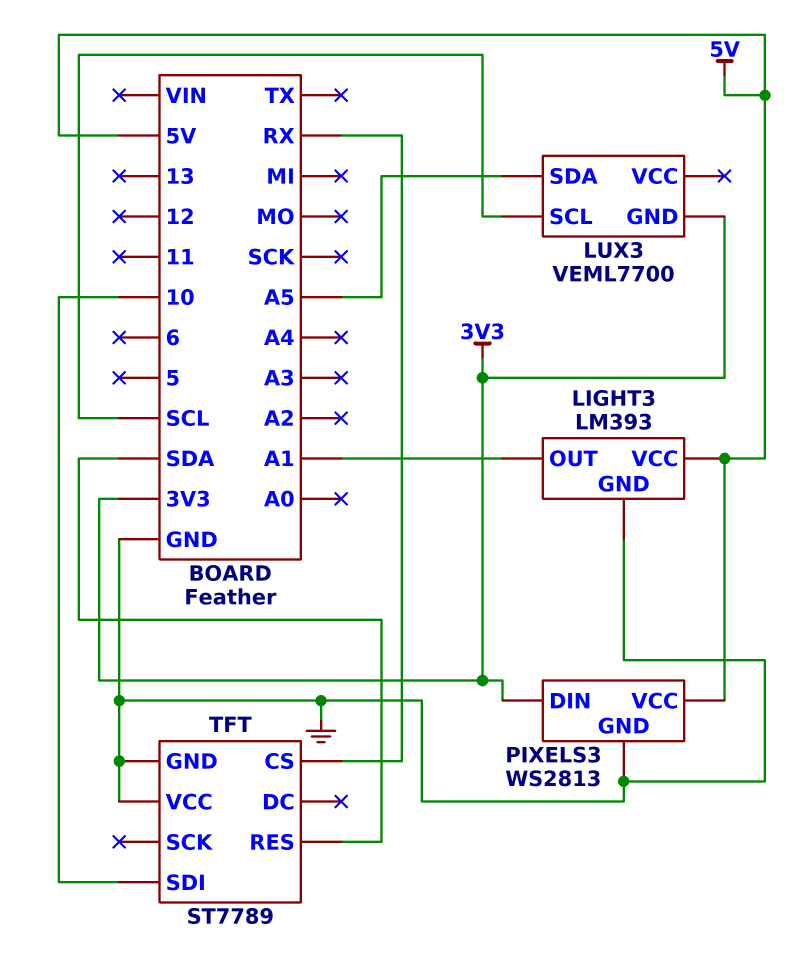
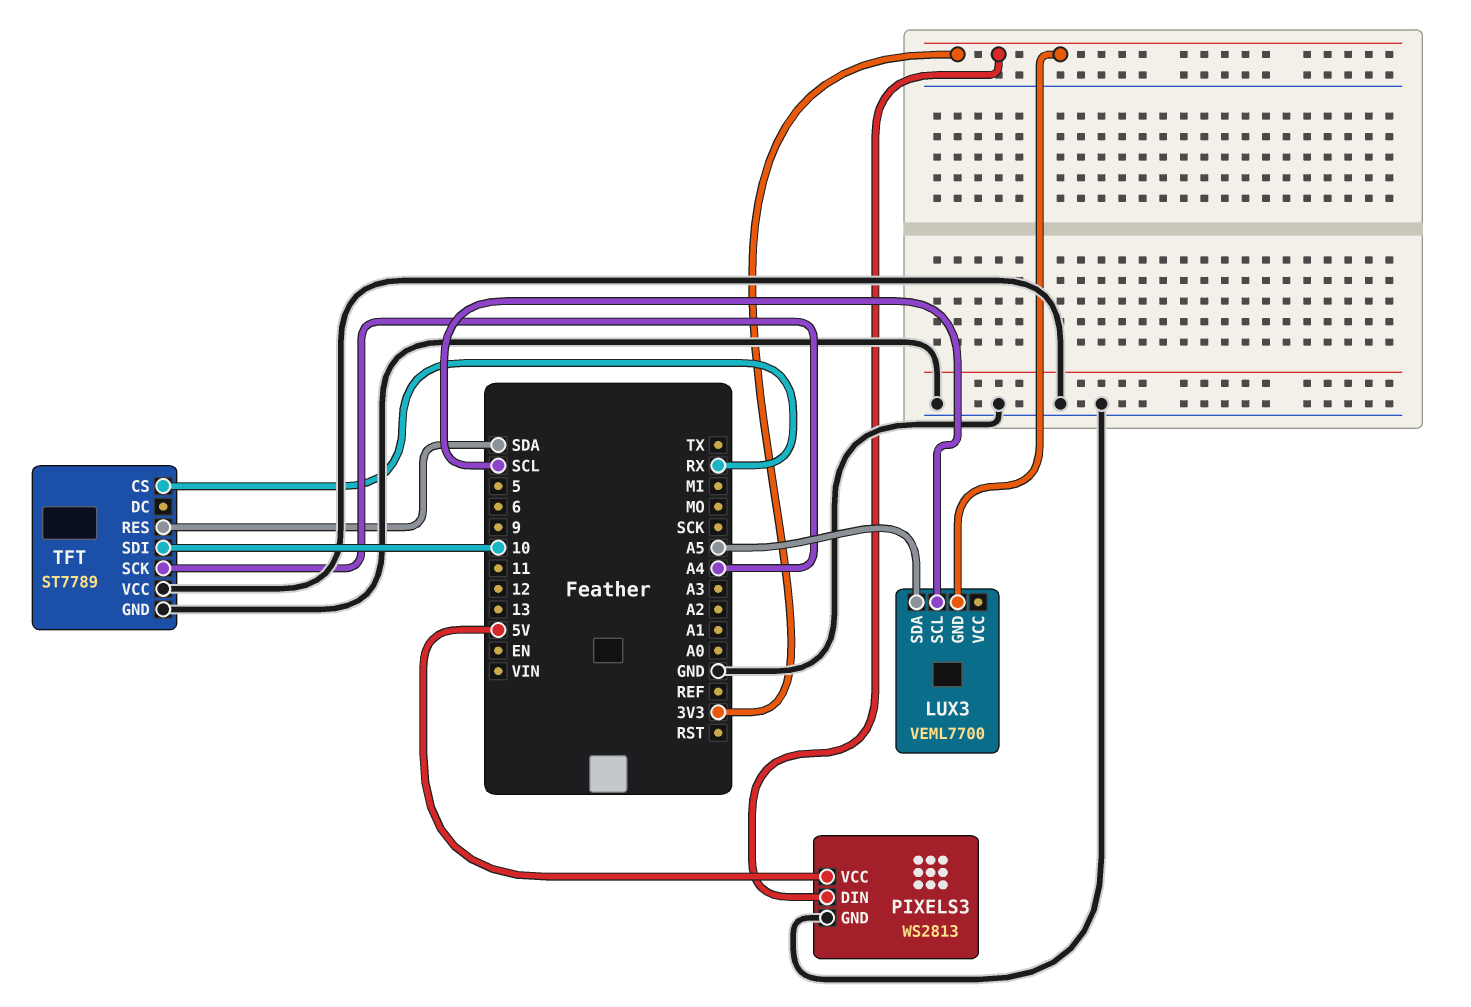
LIGHT3: LM393 -> none
LIGHT3 pin GND: GND -> none
LIGHT3 pin OUT: A1 -> none
LIGHT3 pin VCC: 5V -> none
TFT pin SCK: none -> A4

